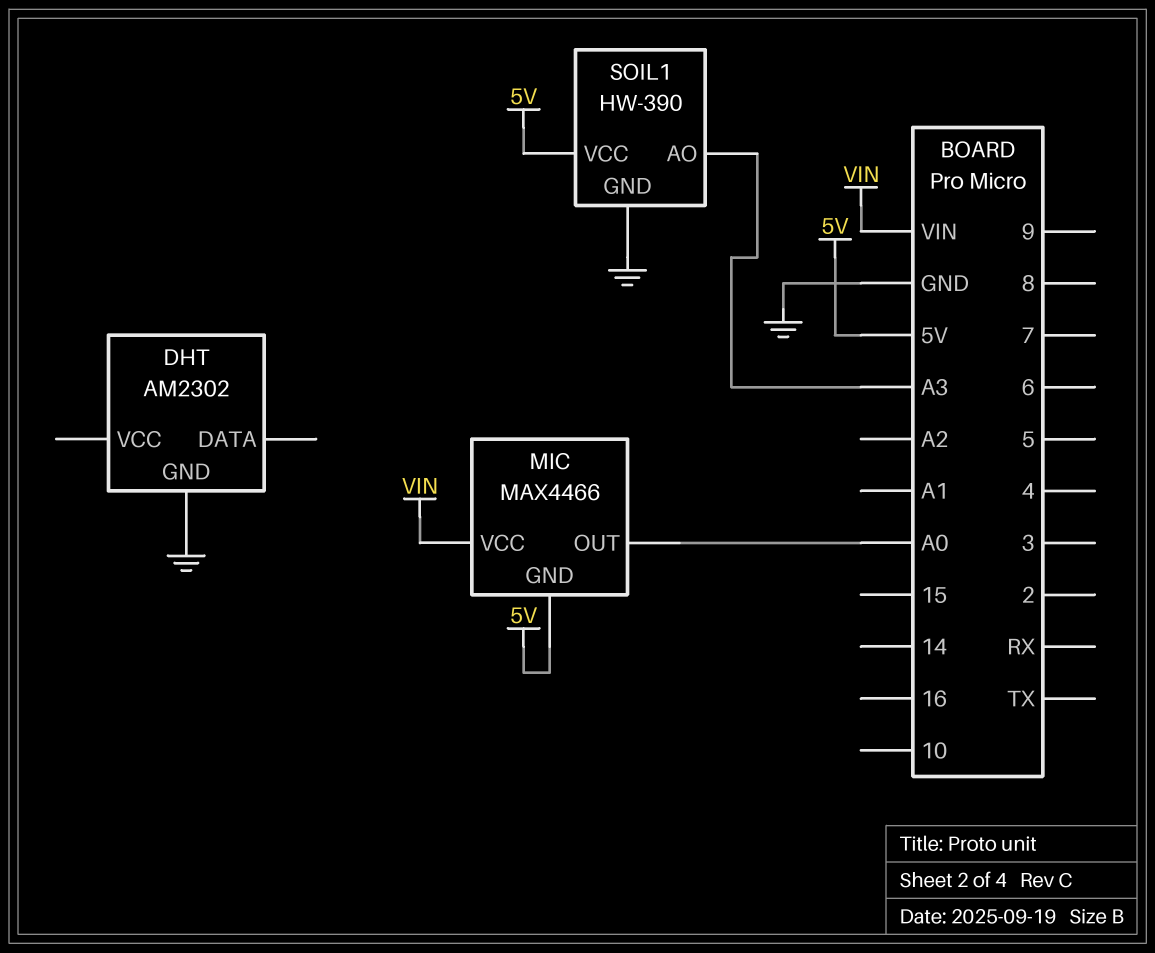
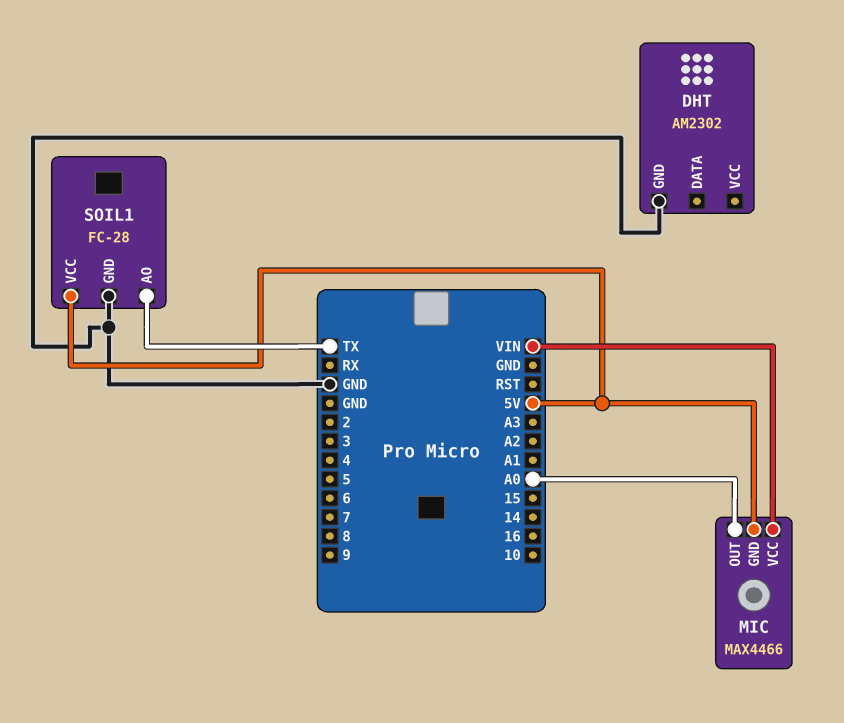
SOIL1: HW-390 -> FC-28
SOIL1 pin AO: A3 -> TX

